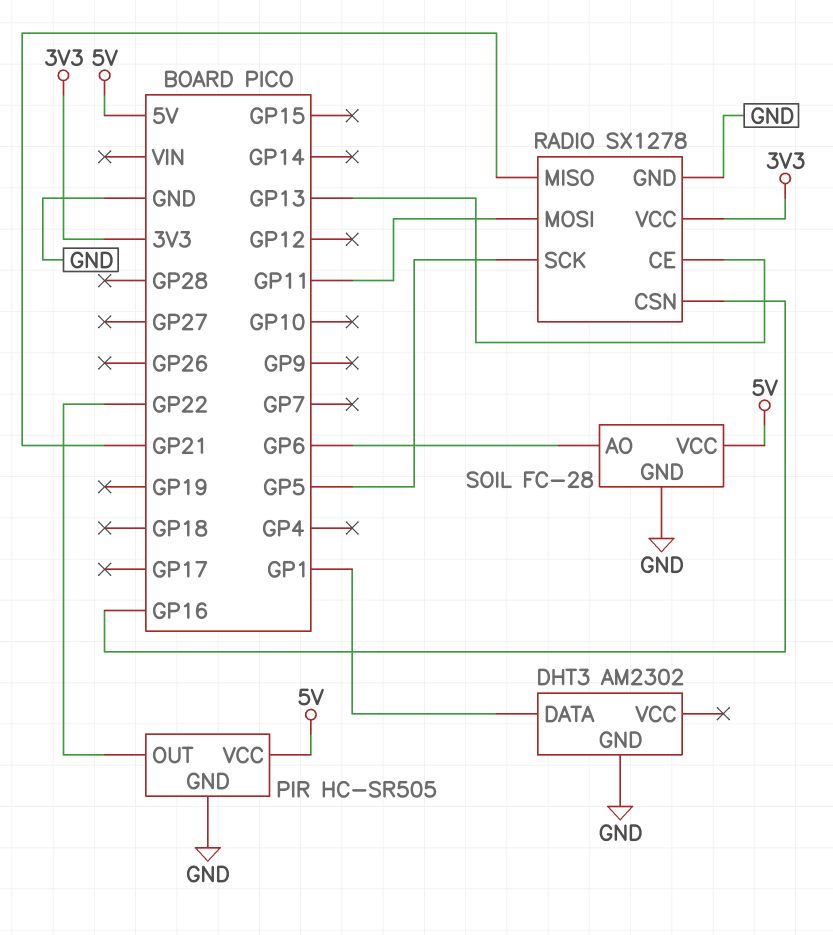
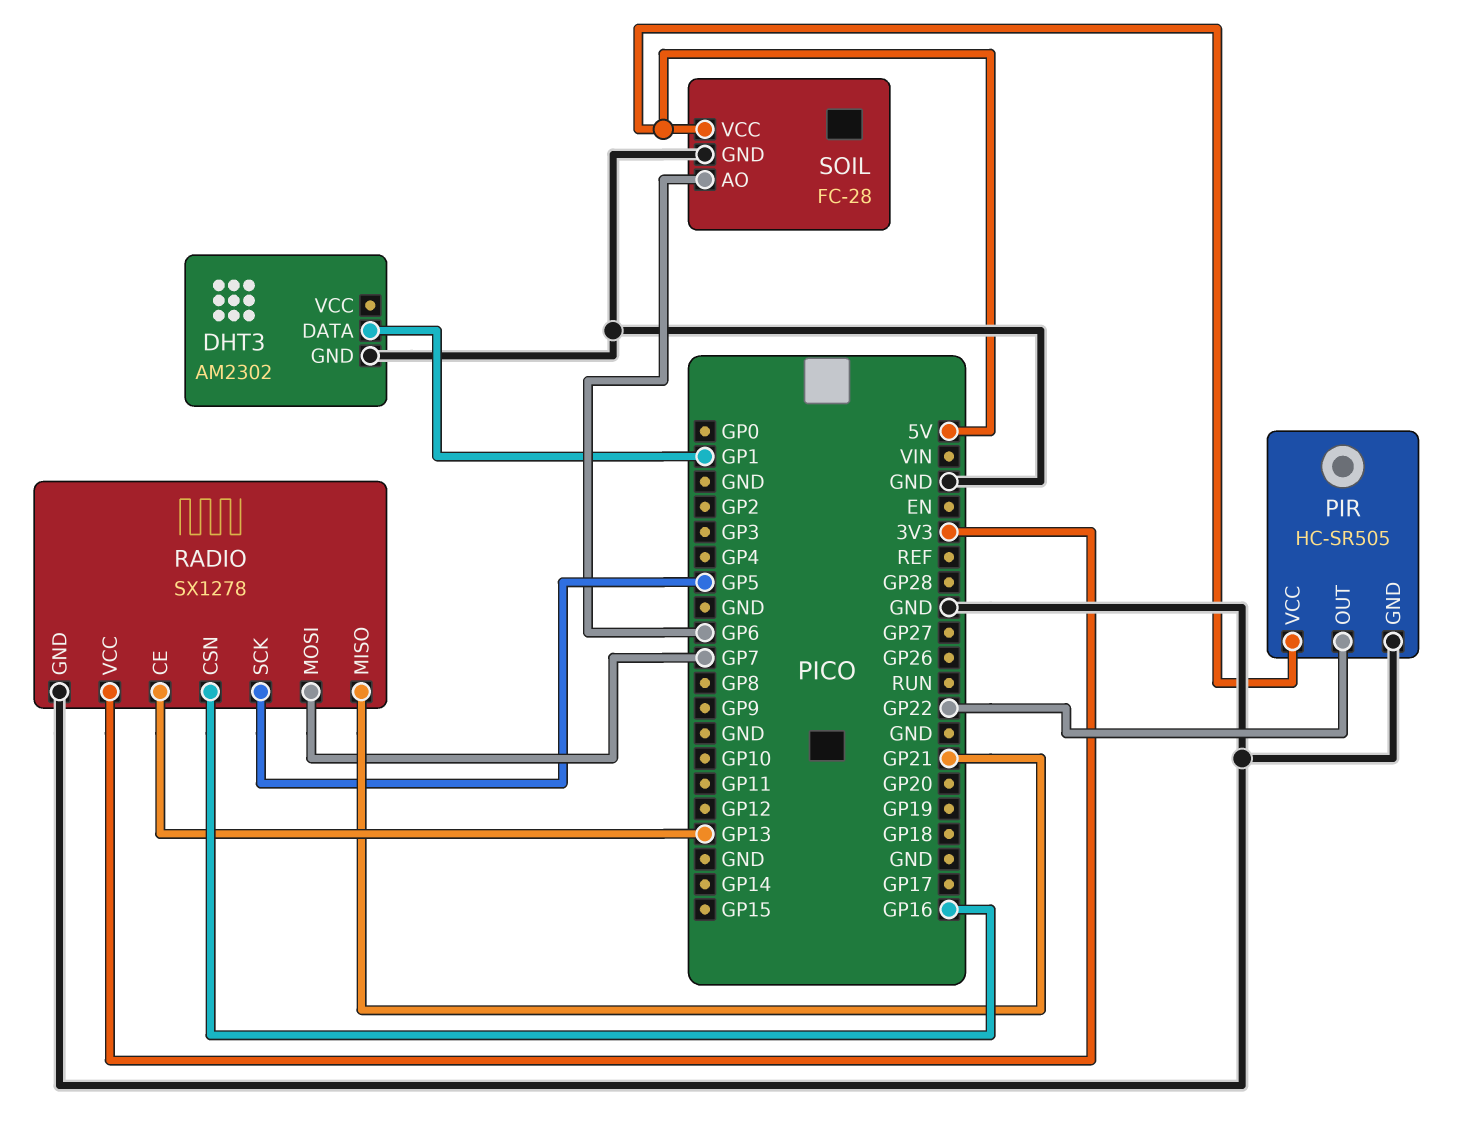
RADIO pin MOSI: GP11 -> GP7

